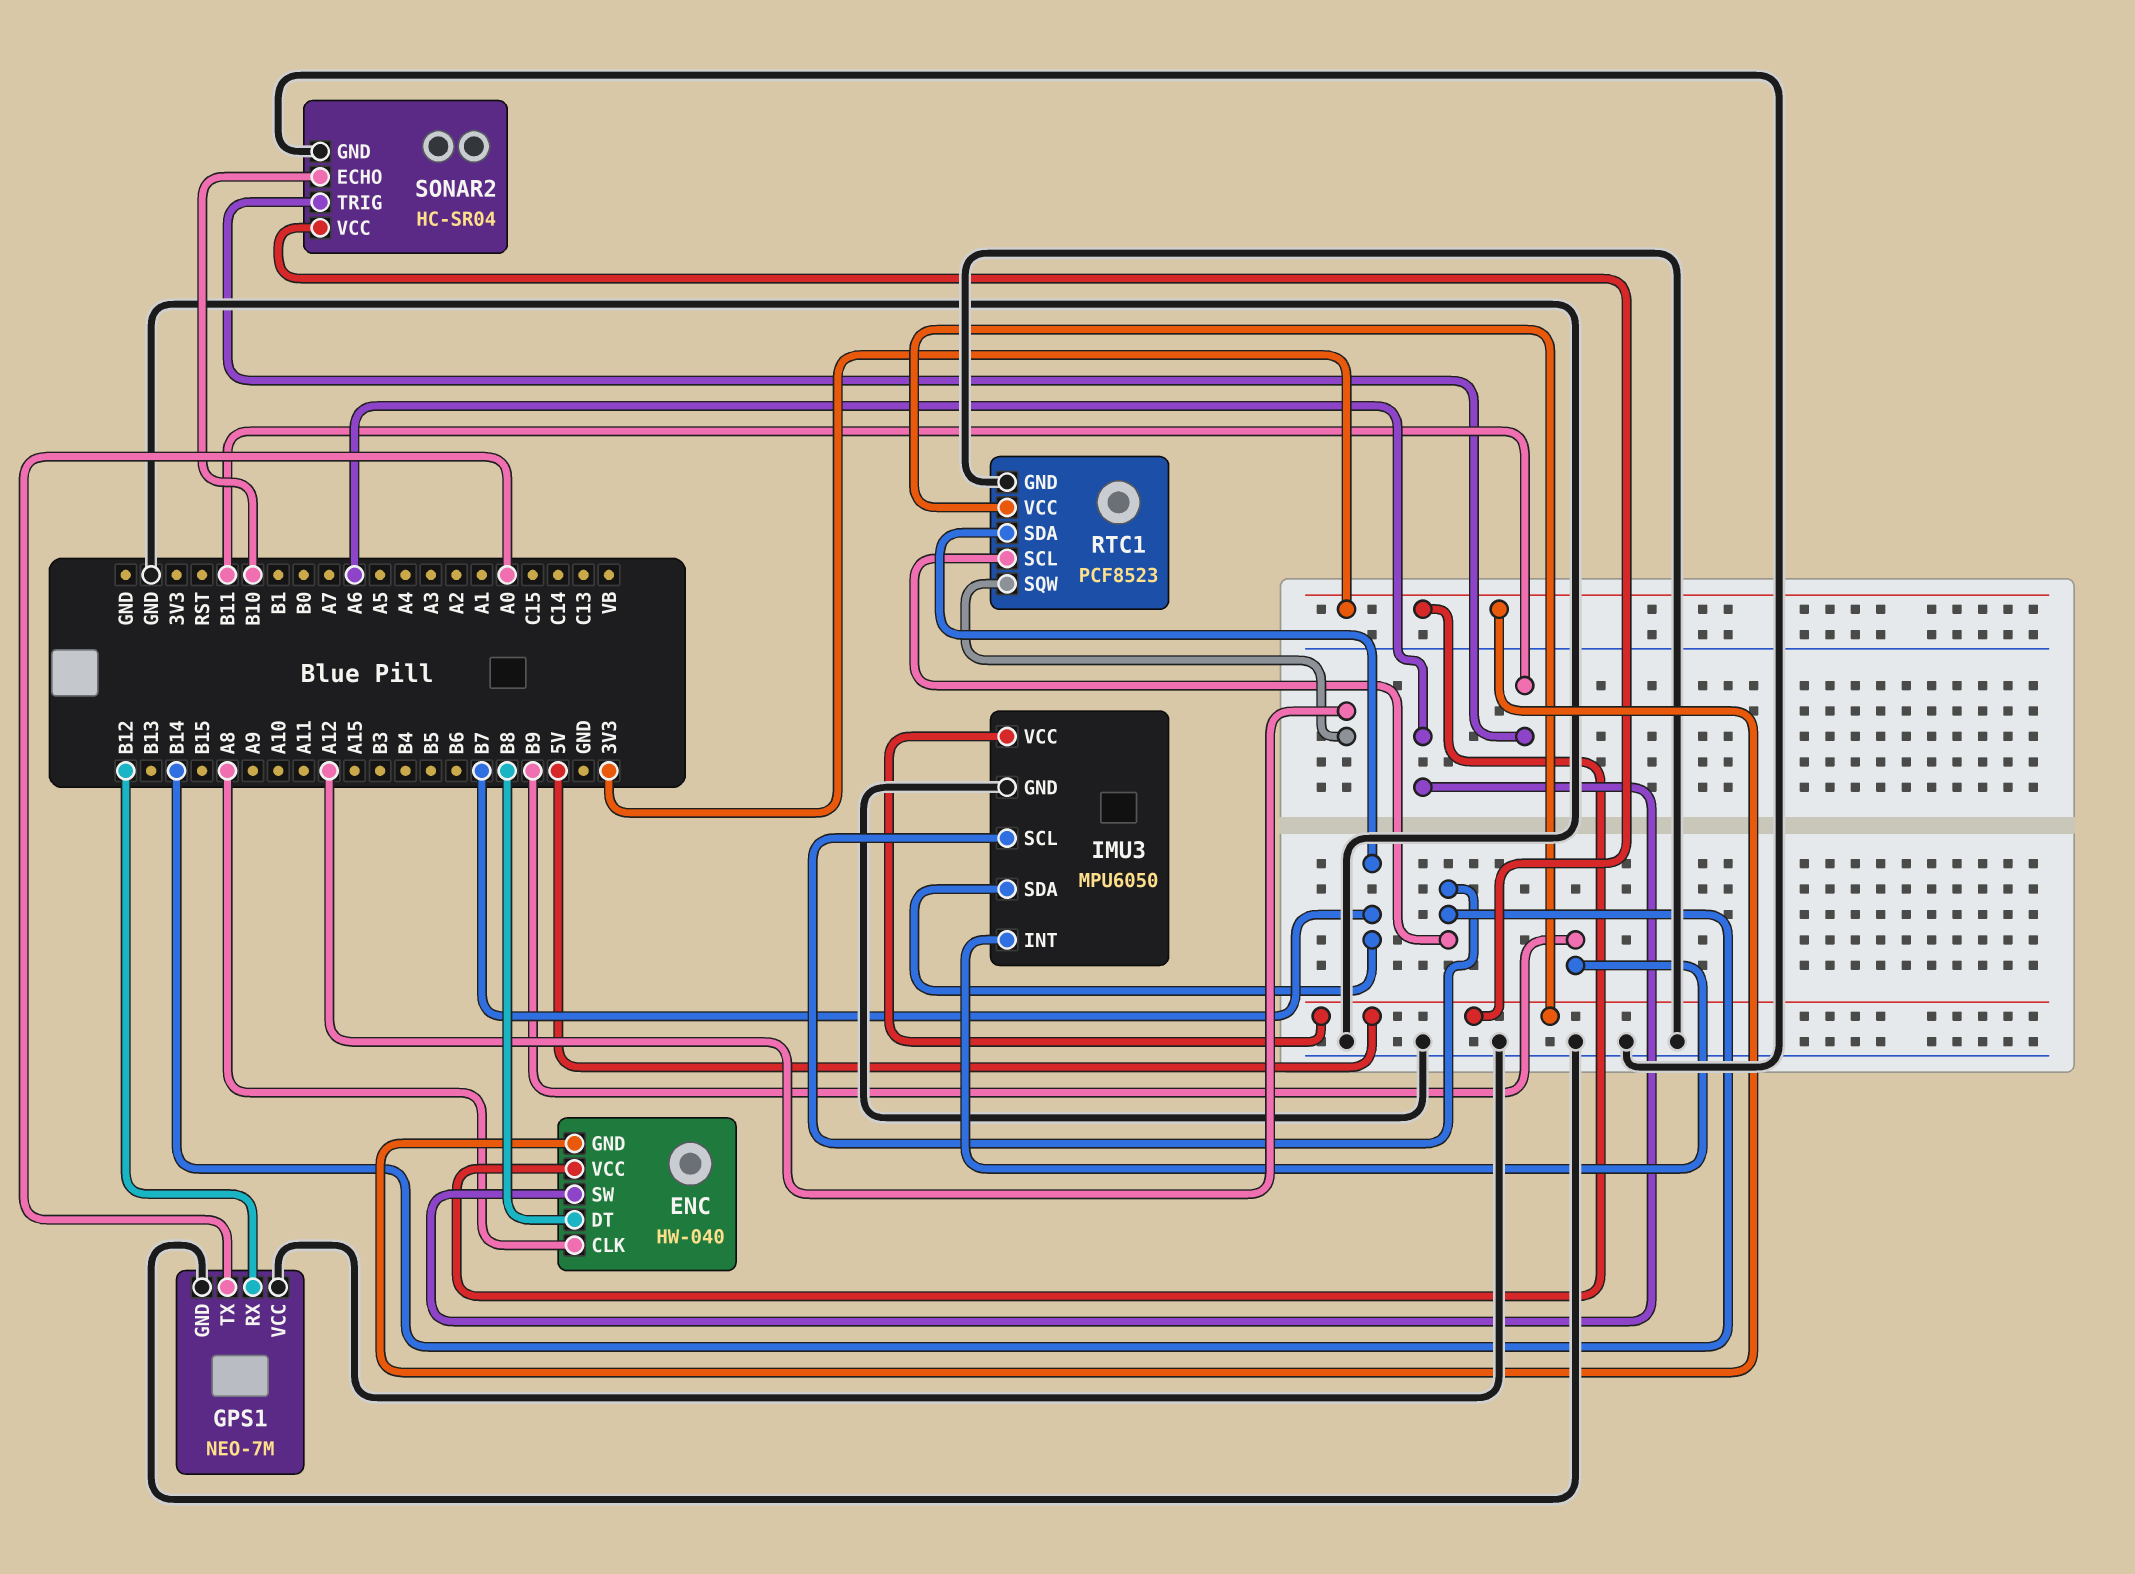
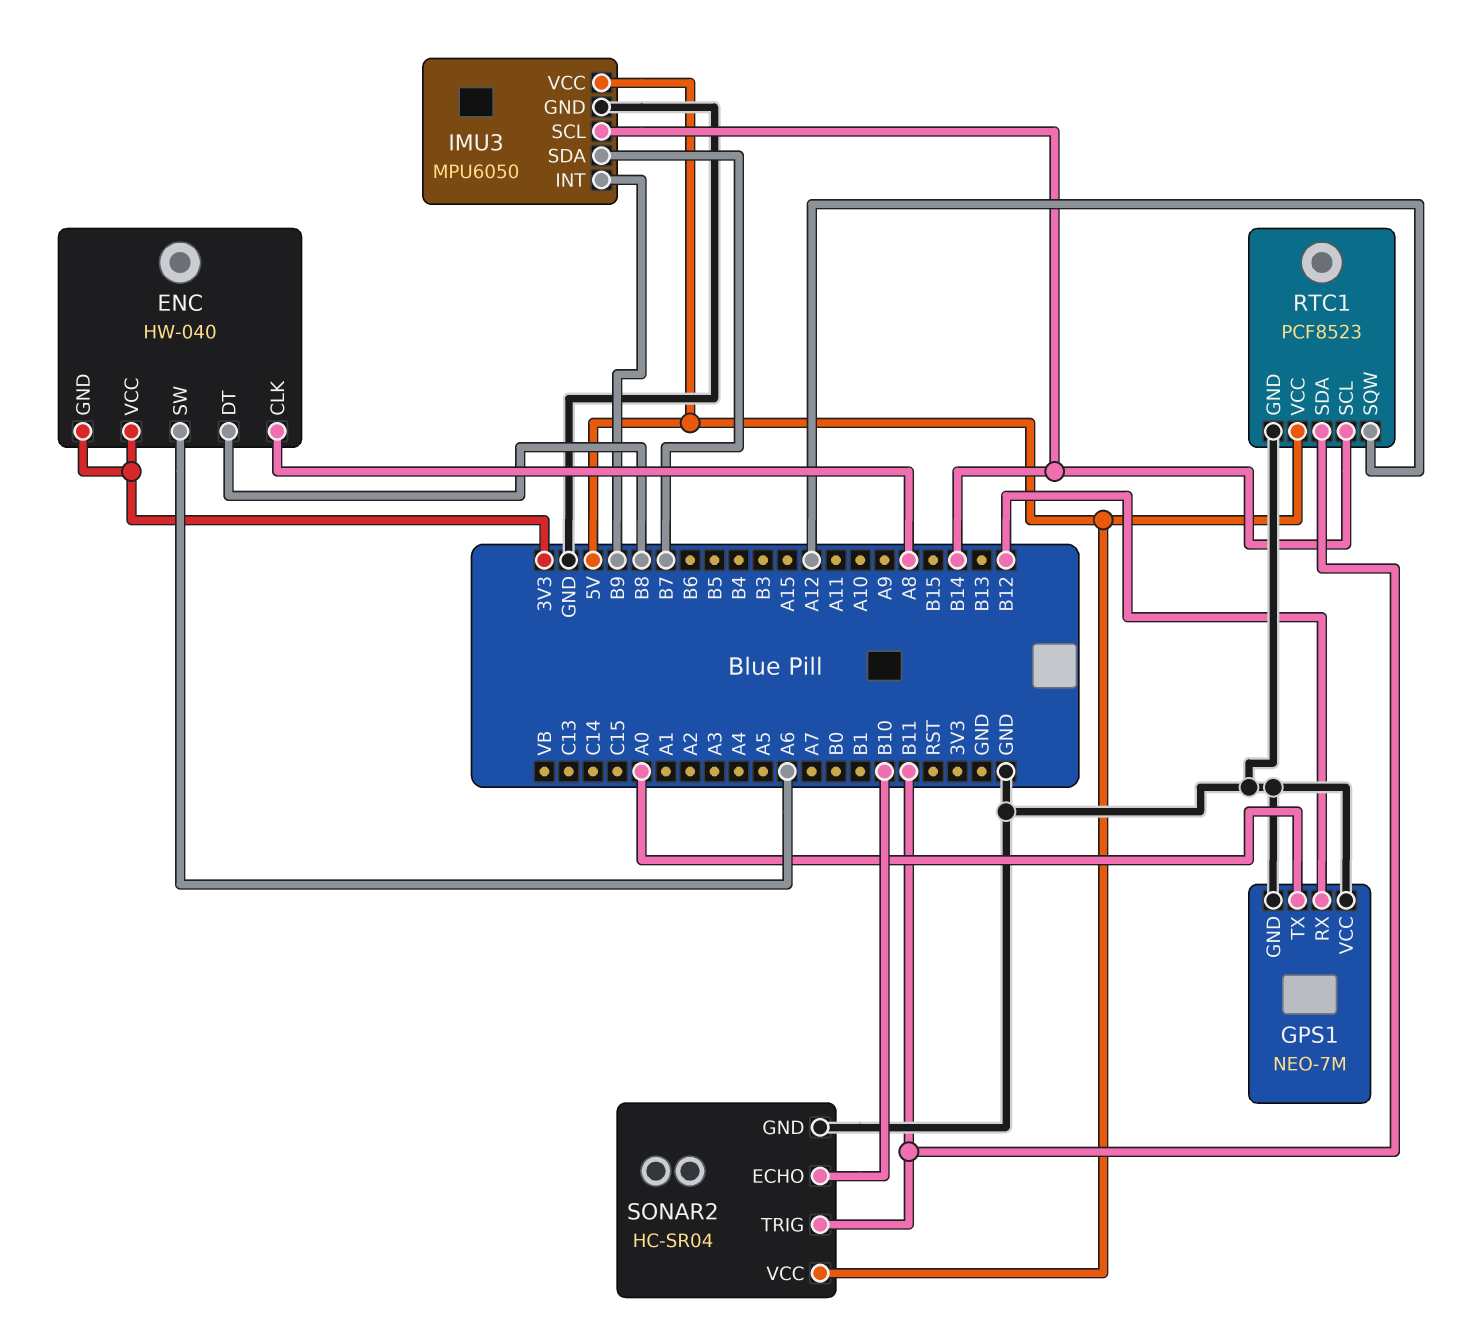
RTC1 pin SDA: B7 -> B11

